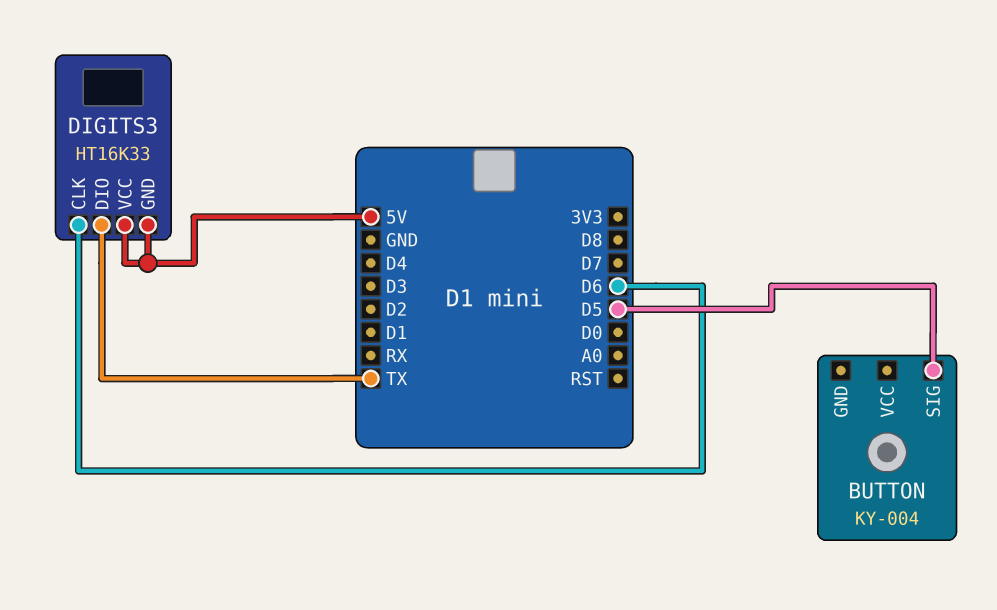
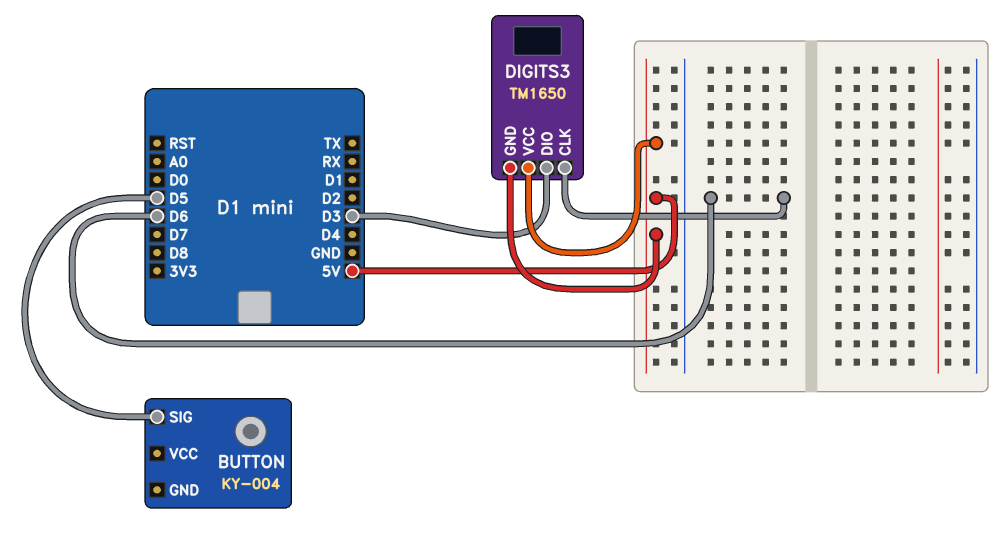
DIGITS3: HT16K33 -> TM1650
DIGITS3 pin DIO: TX -> D3

